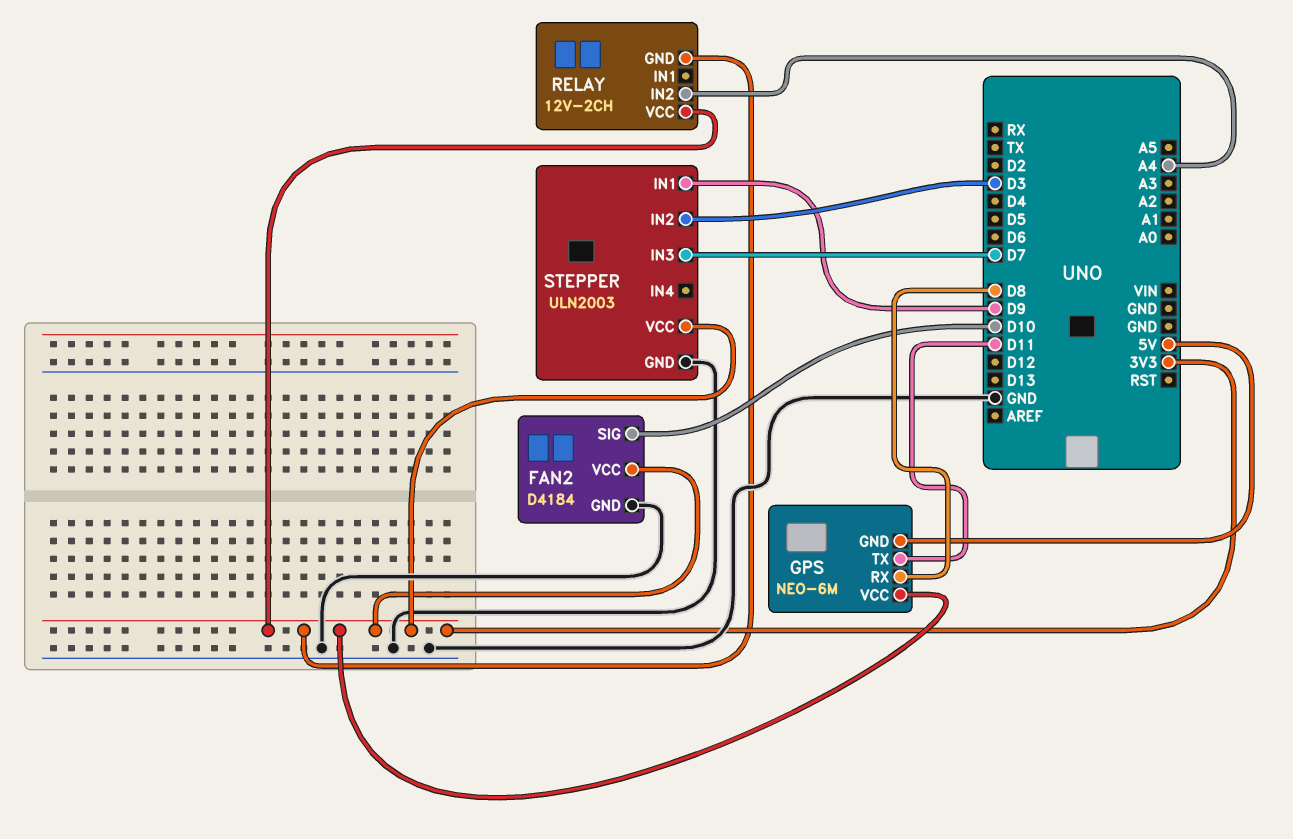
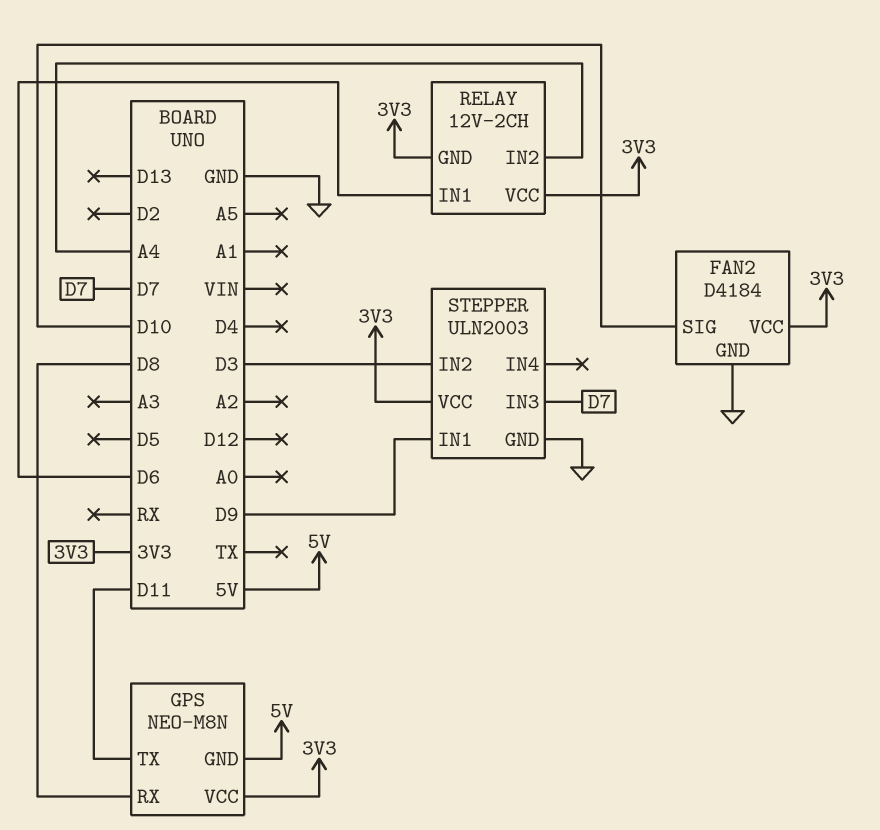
GPS: NEO-6M -> NEO-M8N
RELAY pin IN1: none -> D6

